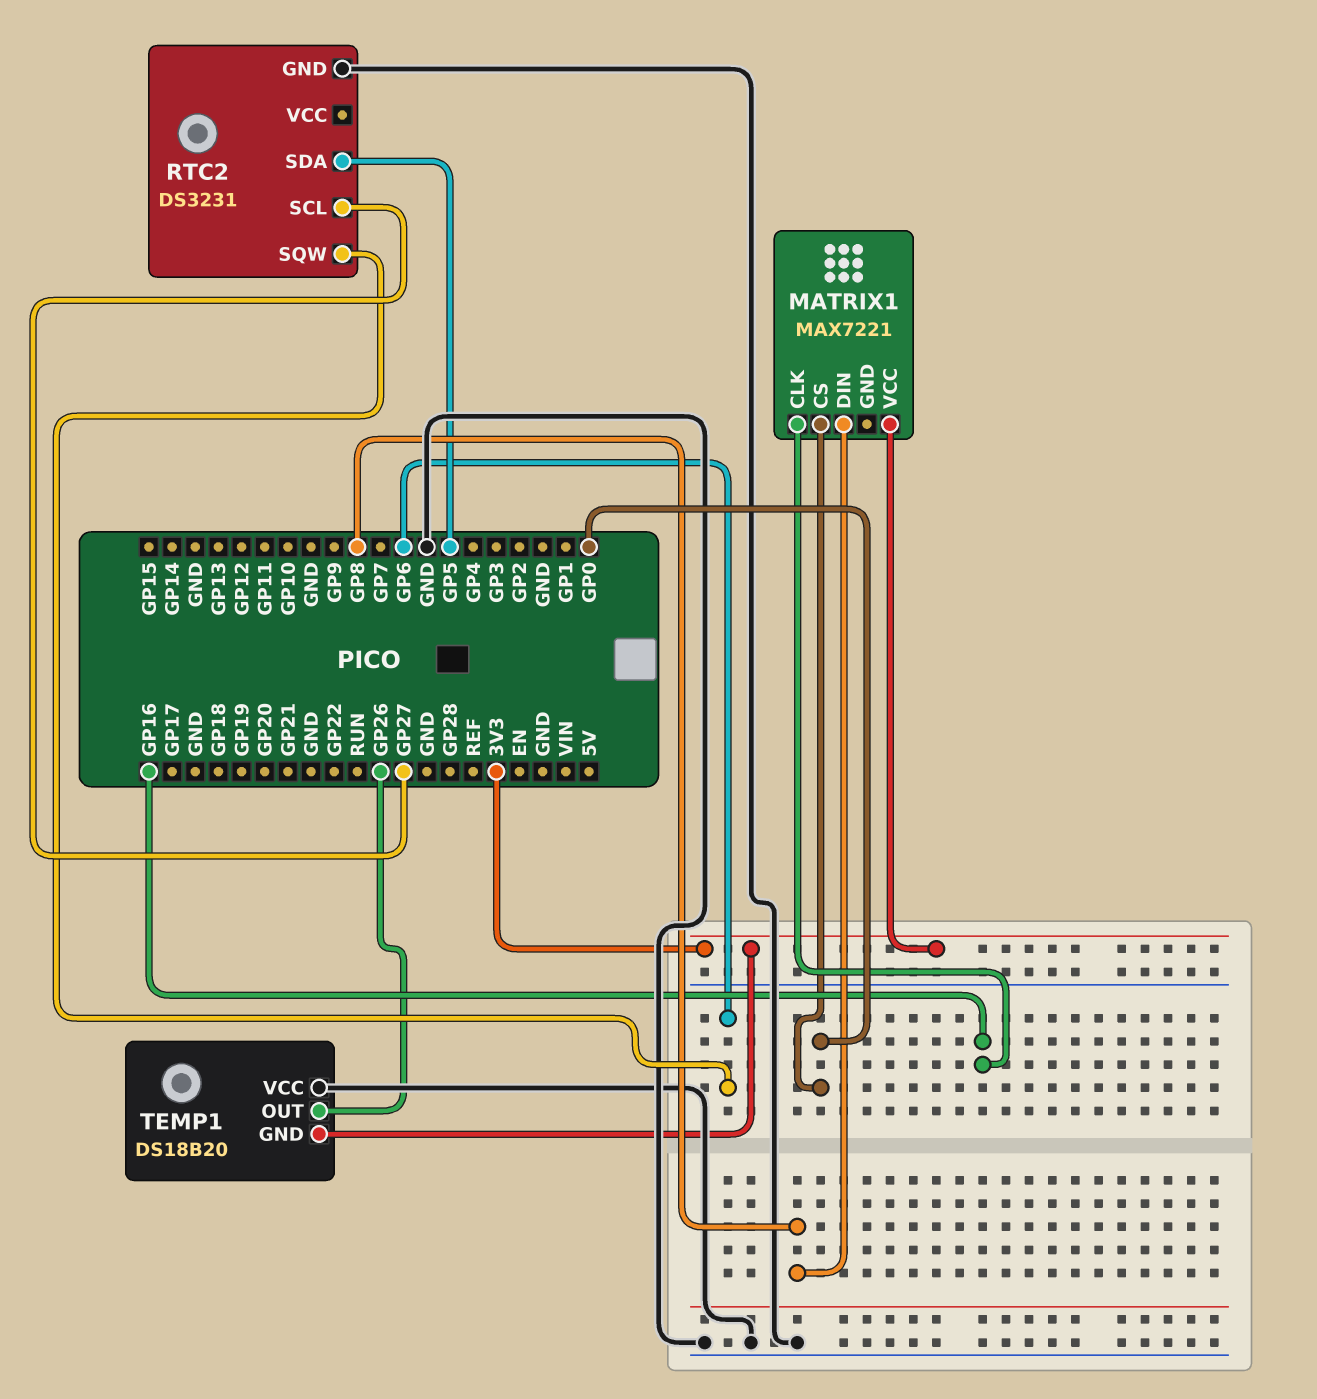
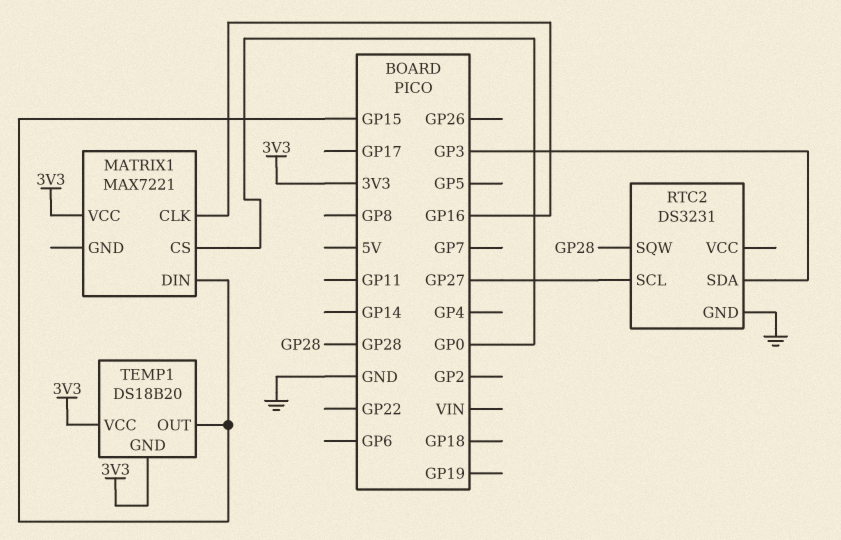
MATRIX1 pin DIN: GP8 -> GP15
RTC2 pin SDA: GP5 -> GP3
RTC2 pin SQW: GP6 -> GP28
TEMP1 pin OUT: GP26 -> GP15
TEMP1 pin VCC: GND -> 3V3

